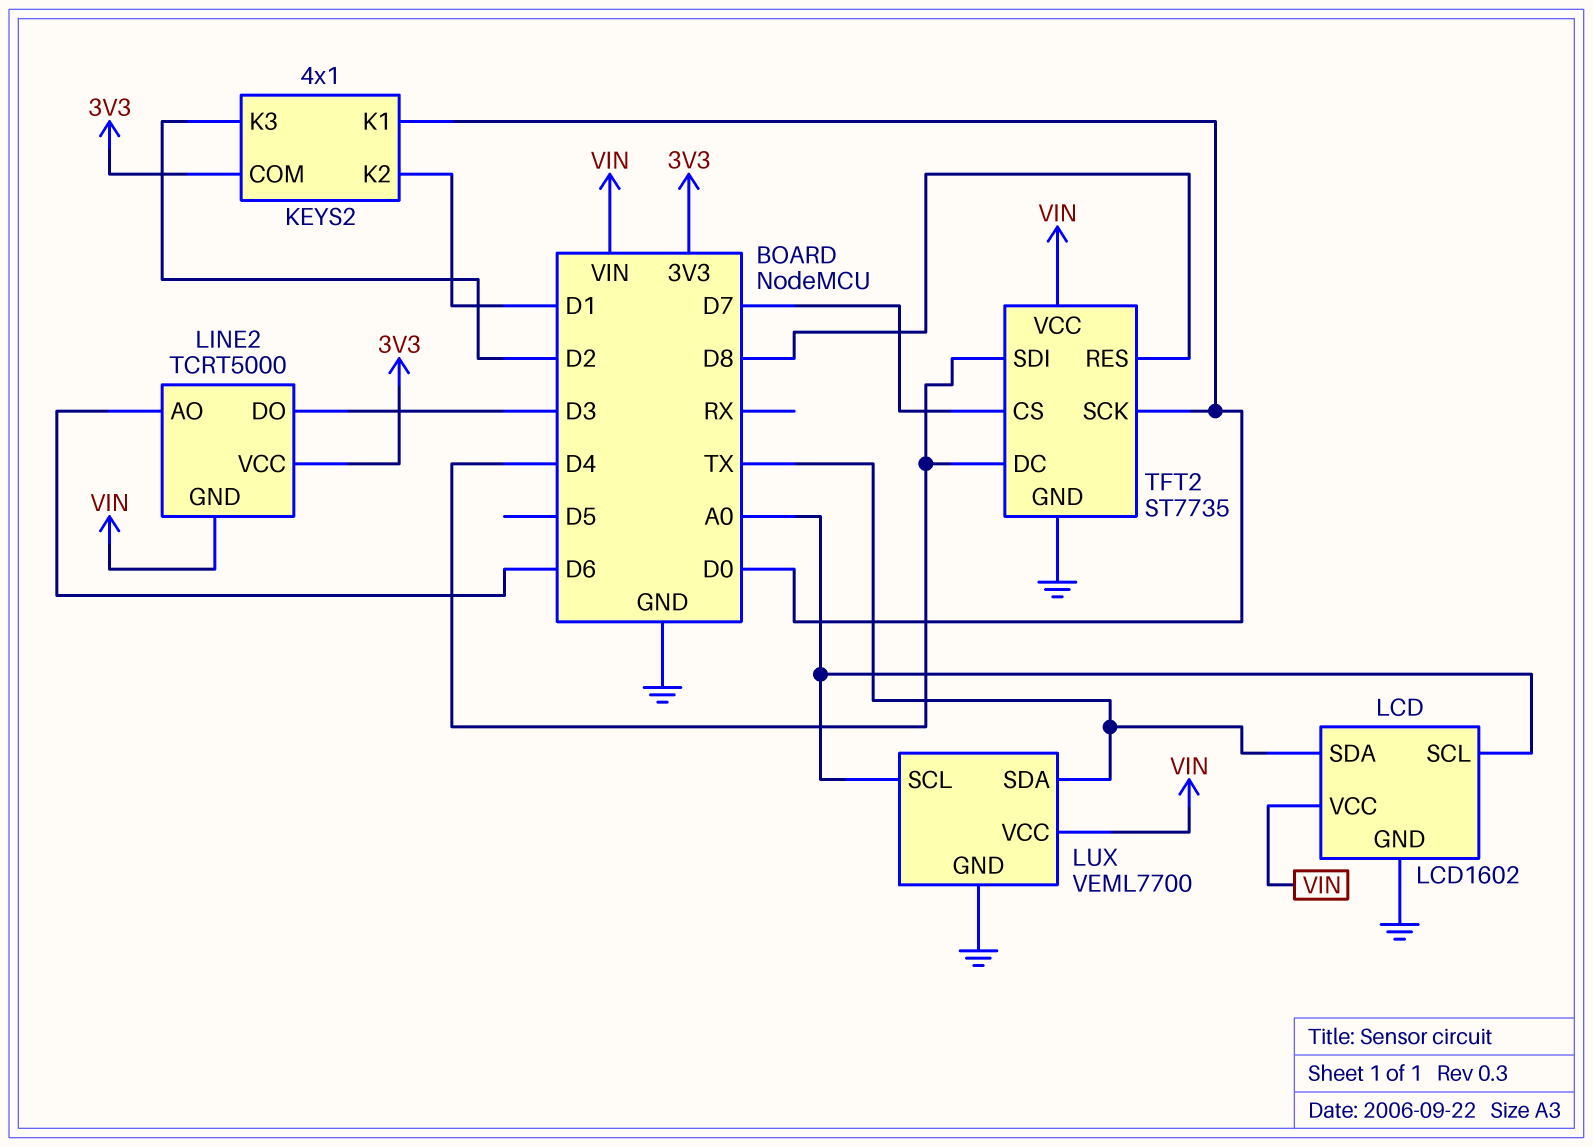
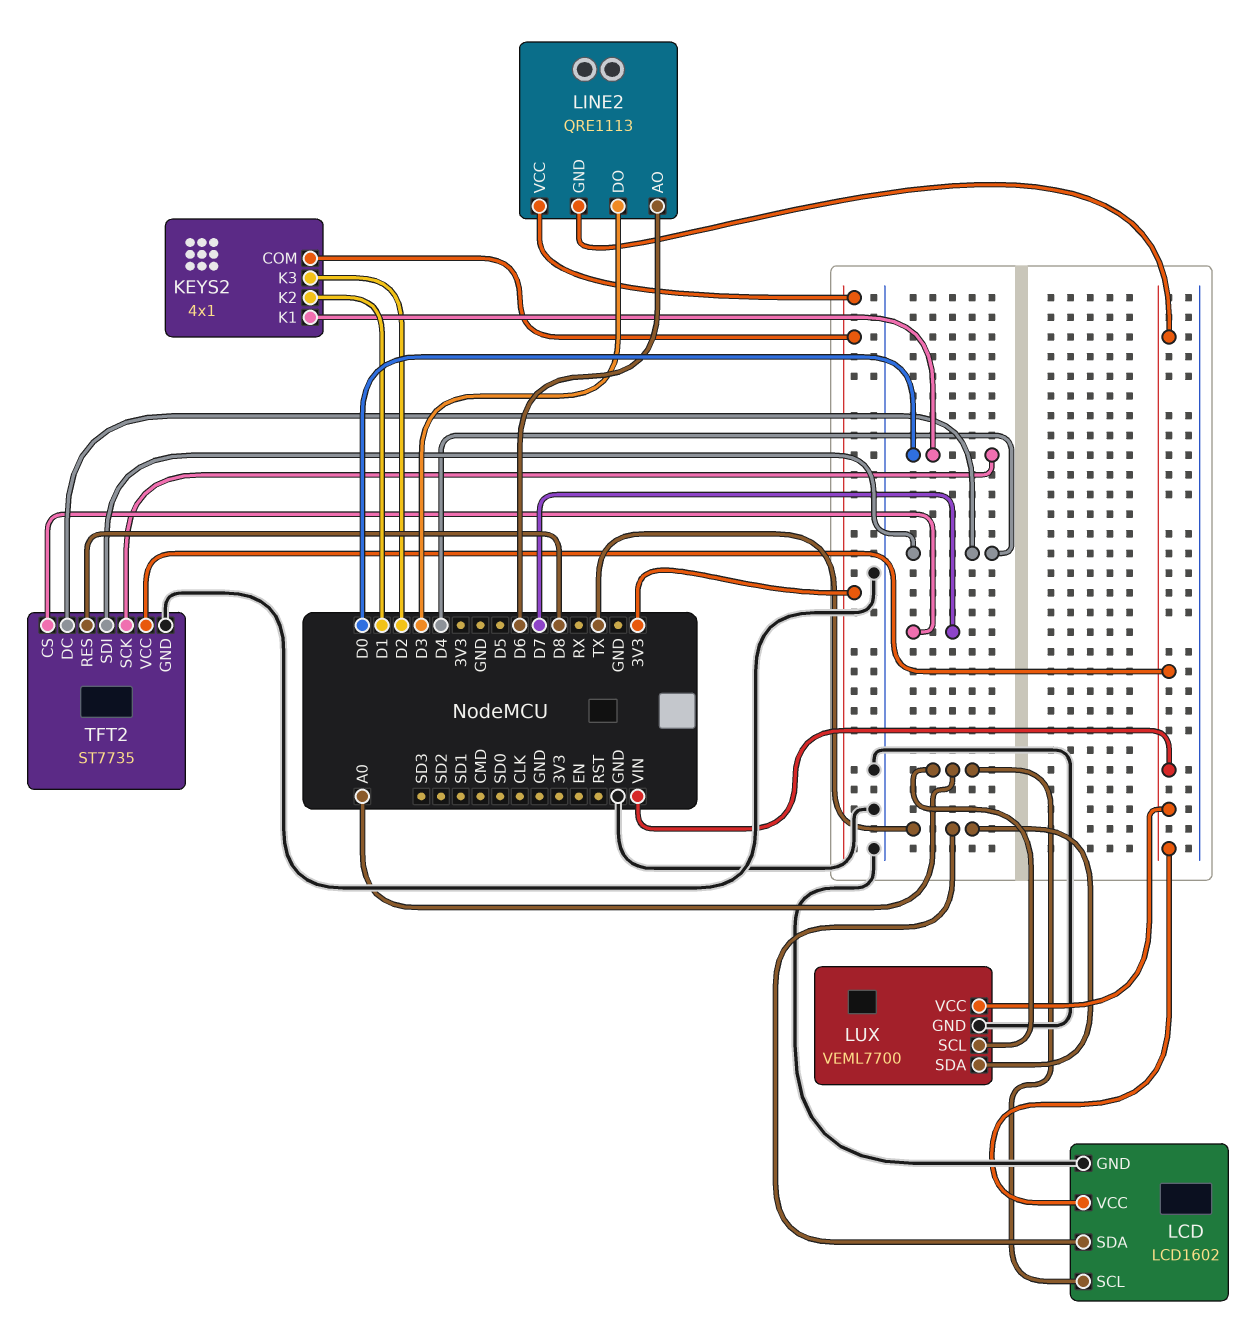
LINE2: TCRT5000 -> QRE1113

